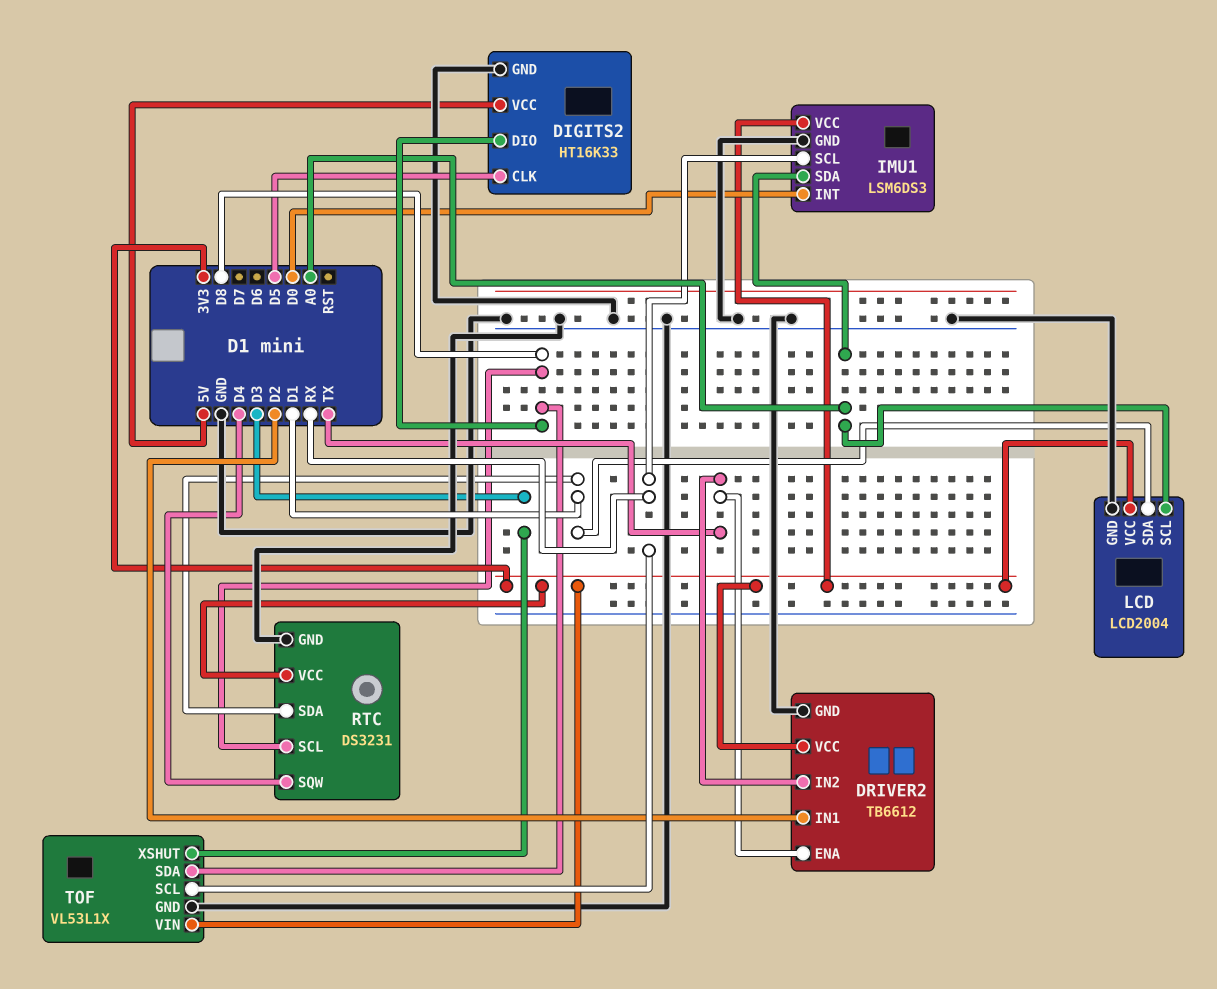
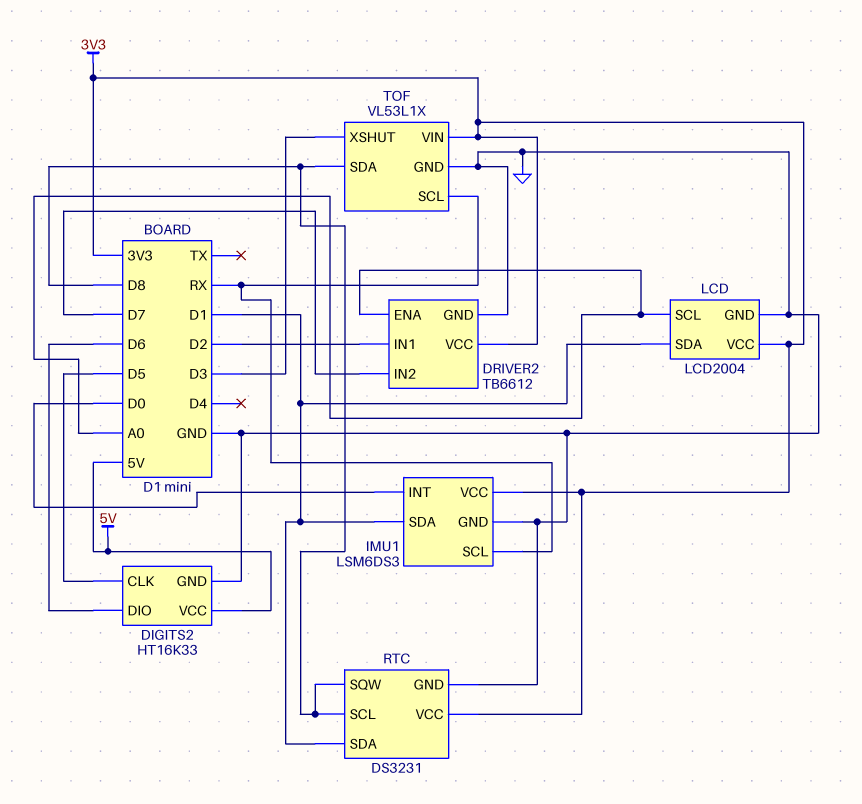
DIGITS2 pin DIO: D8 -> D6
DRIVER2 pin ENA: TX -> A0
DRIVER2 pin IN2: TX -> D7
IMU1 pin SDA: A0 -> D1
RTC pin SQW: D4 -> D8

